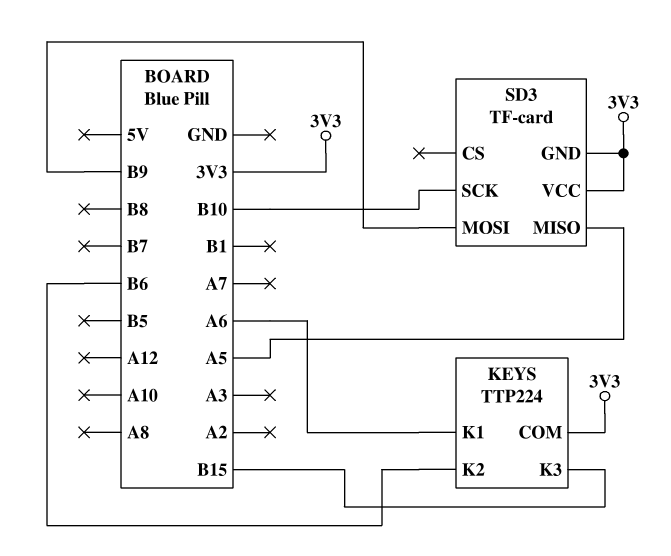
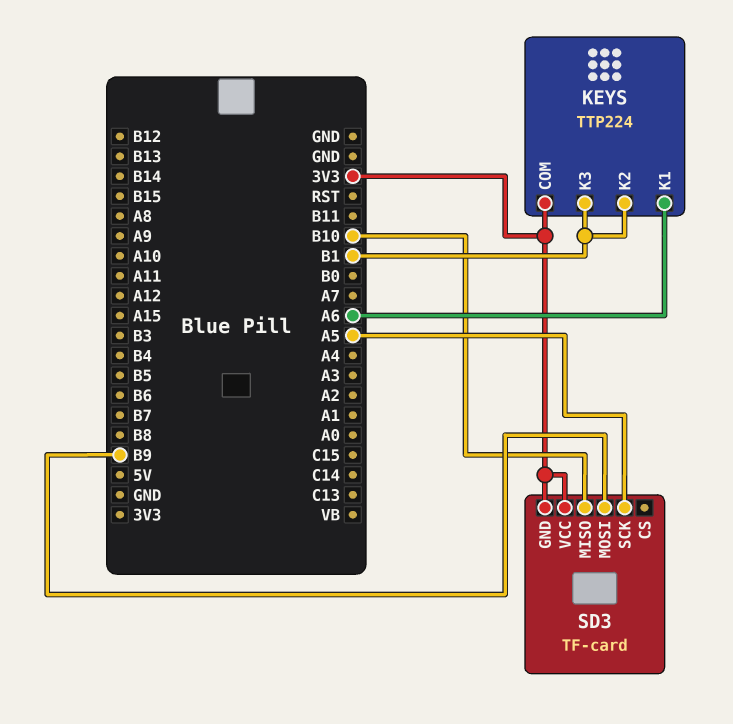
KEYS pin K2: B6 -> B1
KEYS pin K3: B15 -> B1
SD3 pin MISO: A5 -> B10
SD3 pin SCK: B10 -> A5

